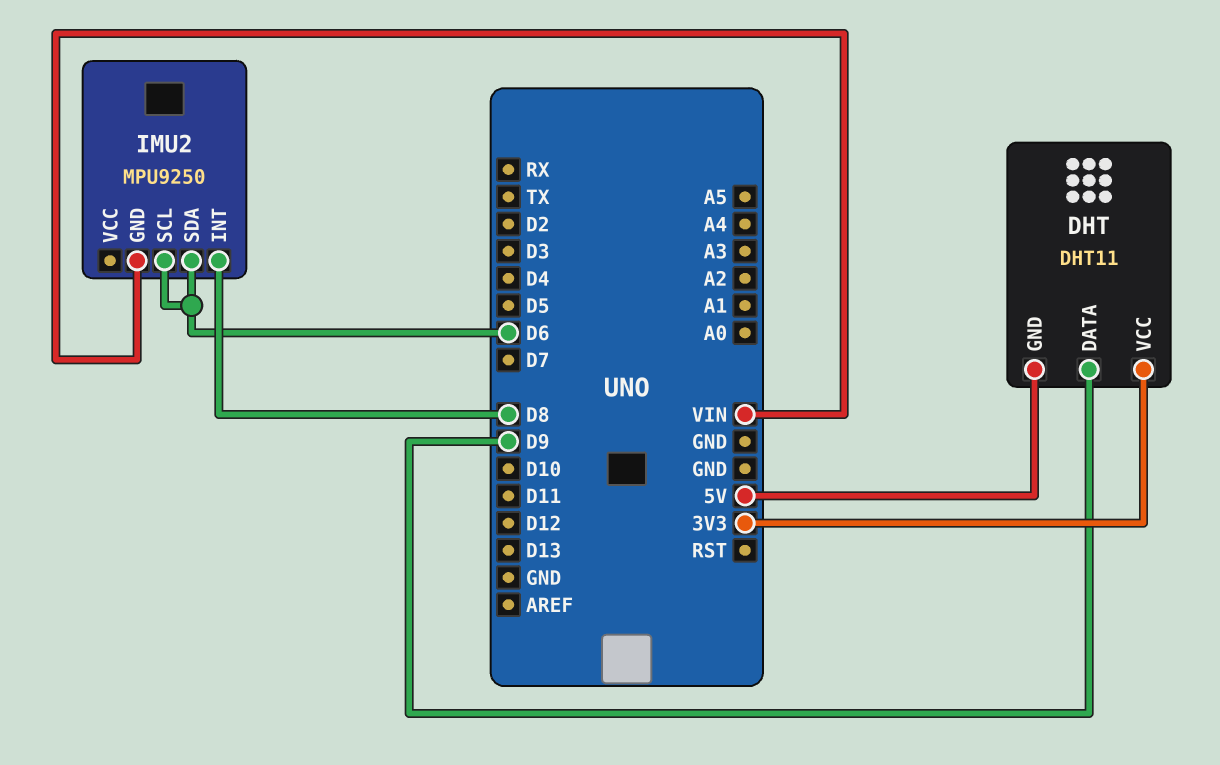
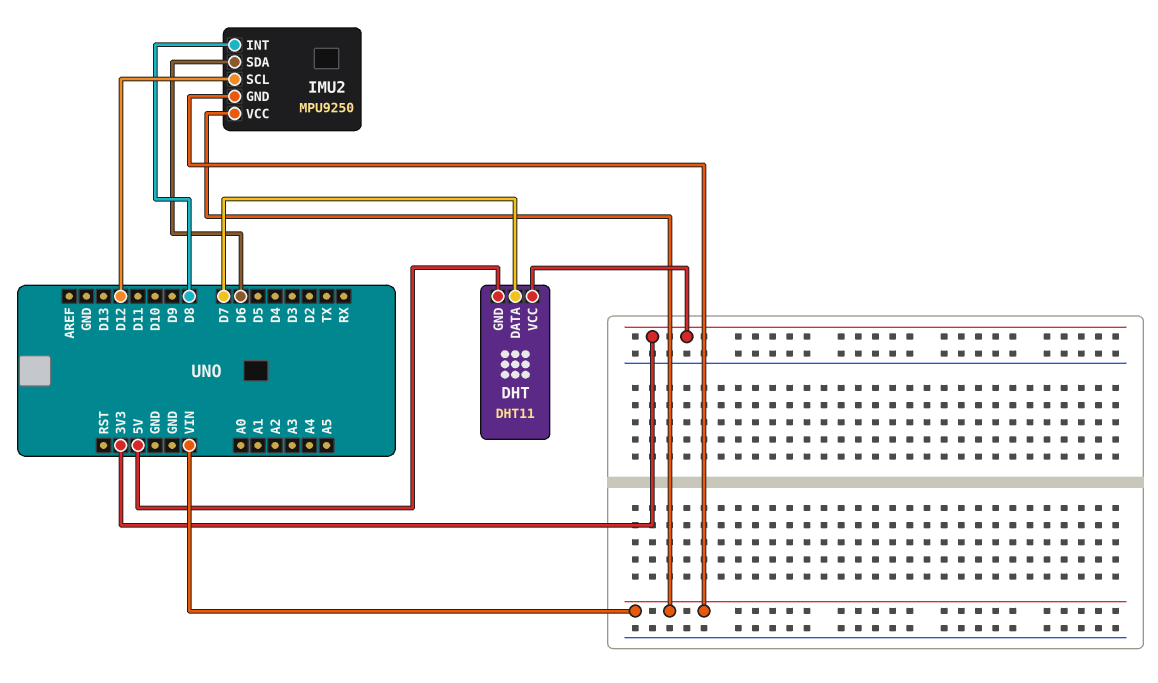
DHT pin DATA: D9 -> D7
IMU2 pin SCL: D6 -> D12
IMU2 pin VCC: none -> VIN

